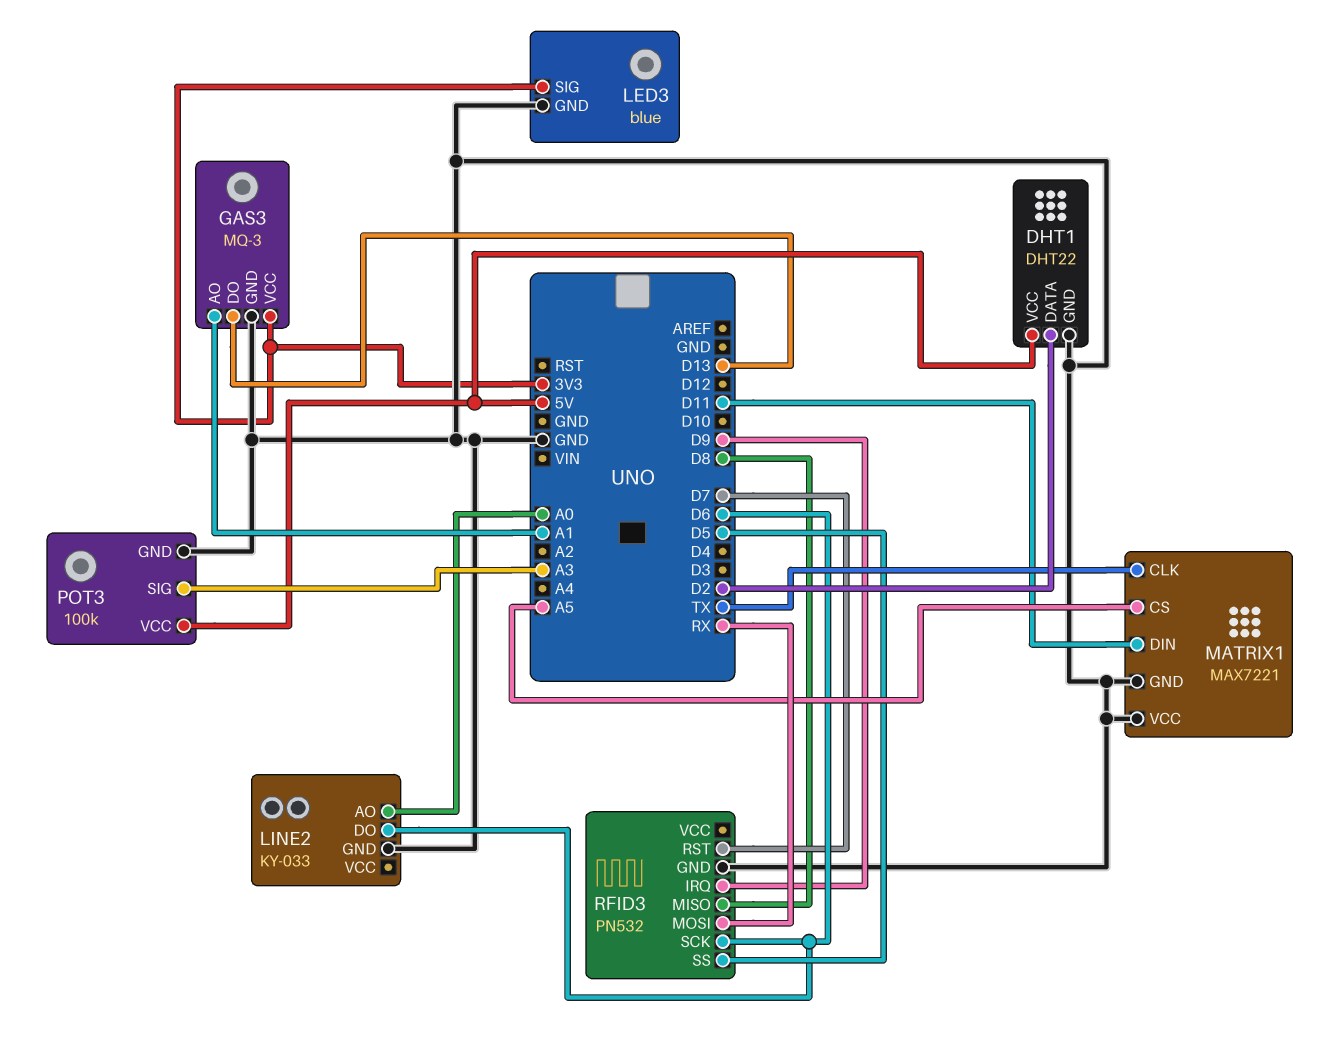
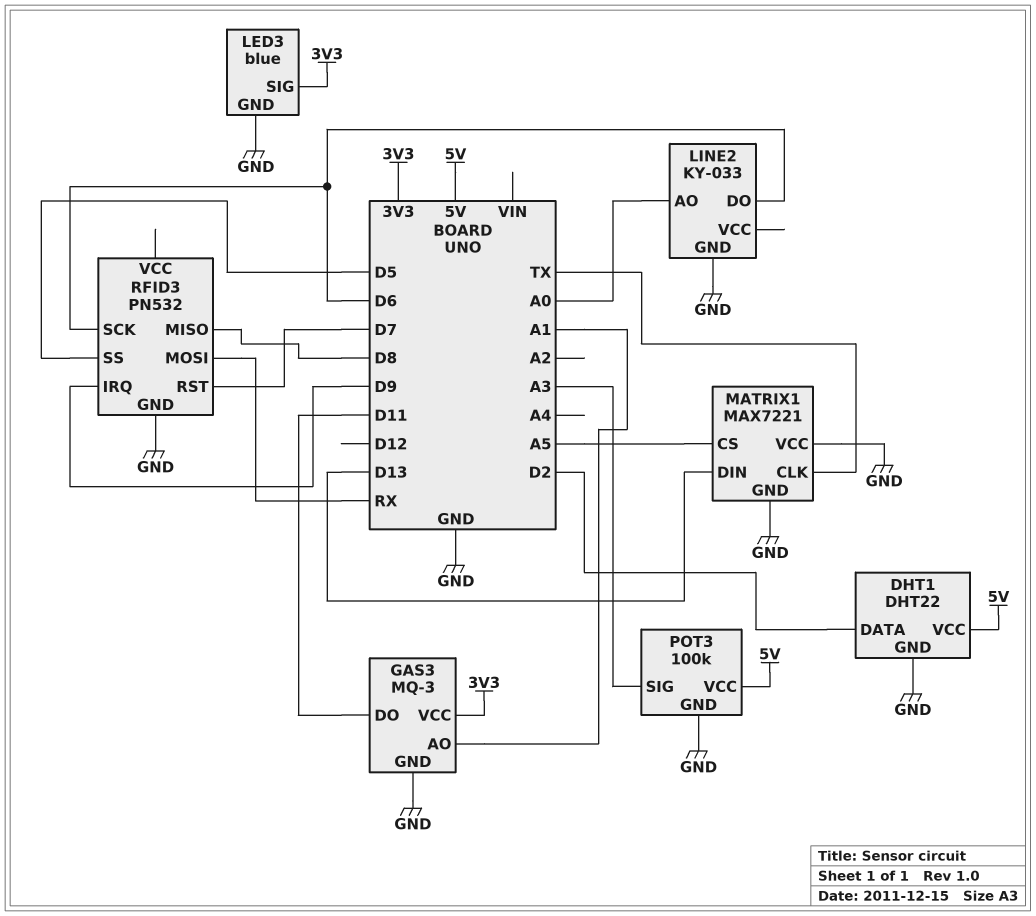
GAS3 pin DO: D13 -> D11
MATRIX1 pin DIN: D11 -> D13

